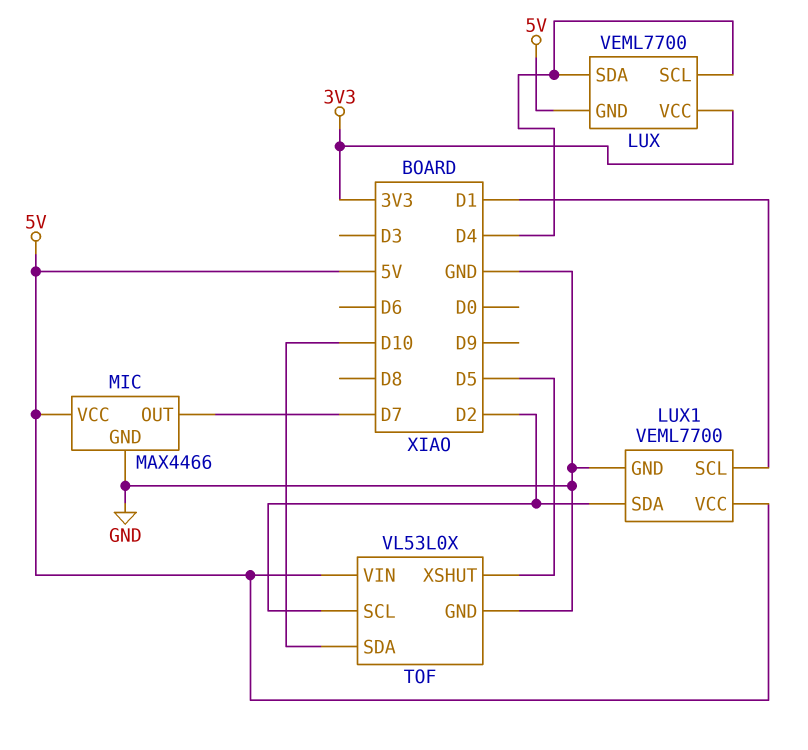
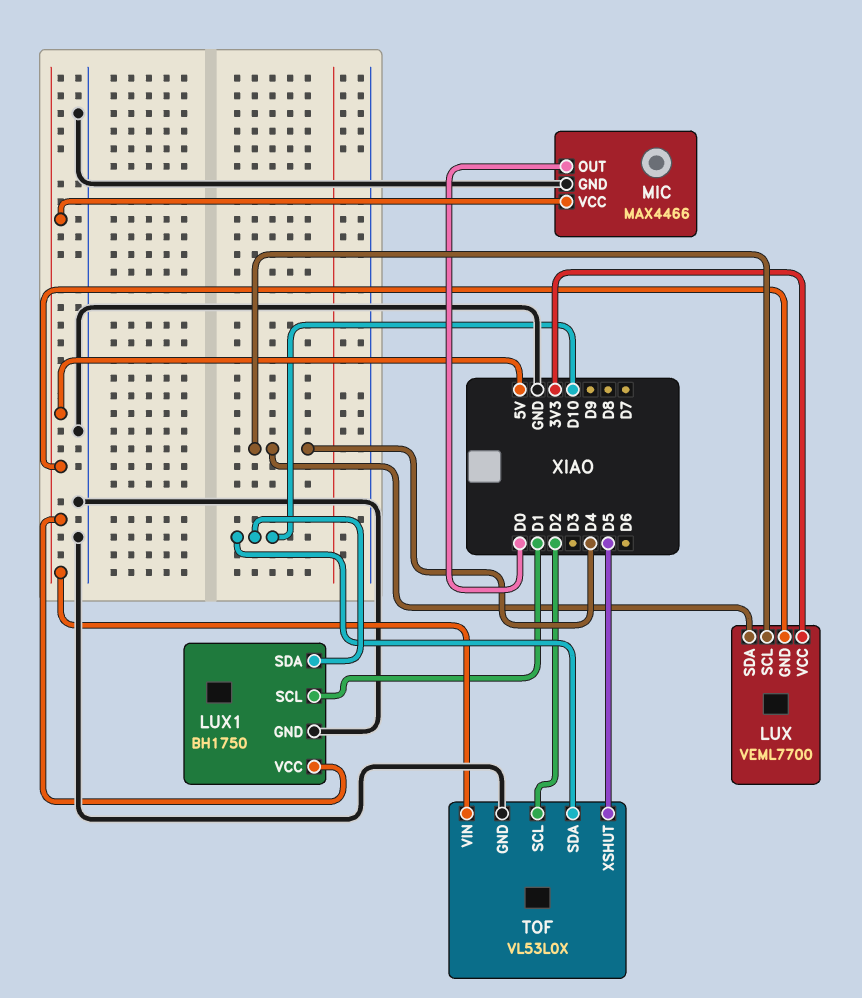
LUX1: VEML7700 -> BH1750
LUX1 pin SDA: D2 -> D10
MIC pin OUT: D7 -> D0

